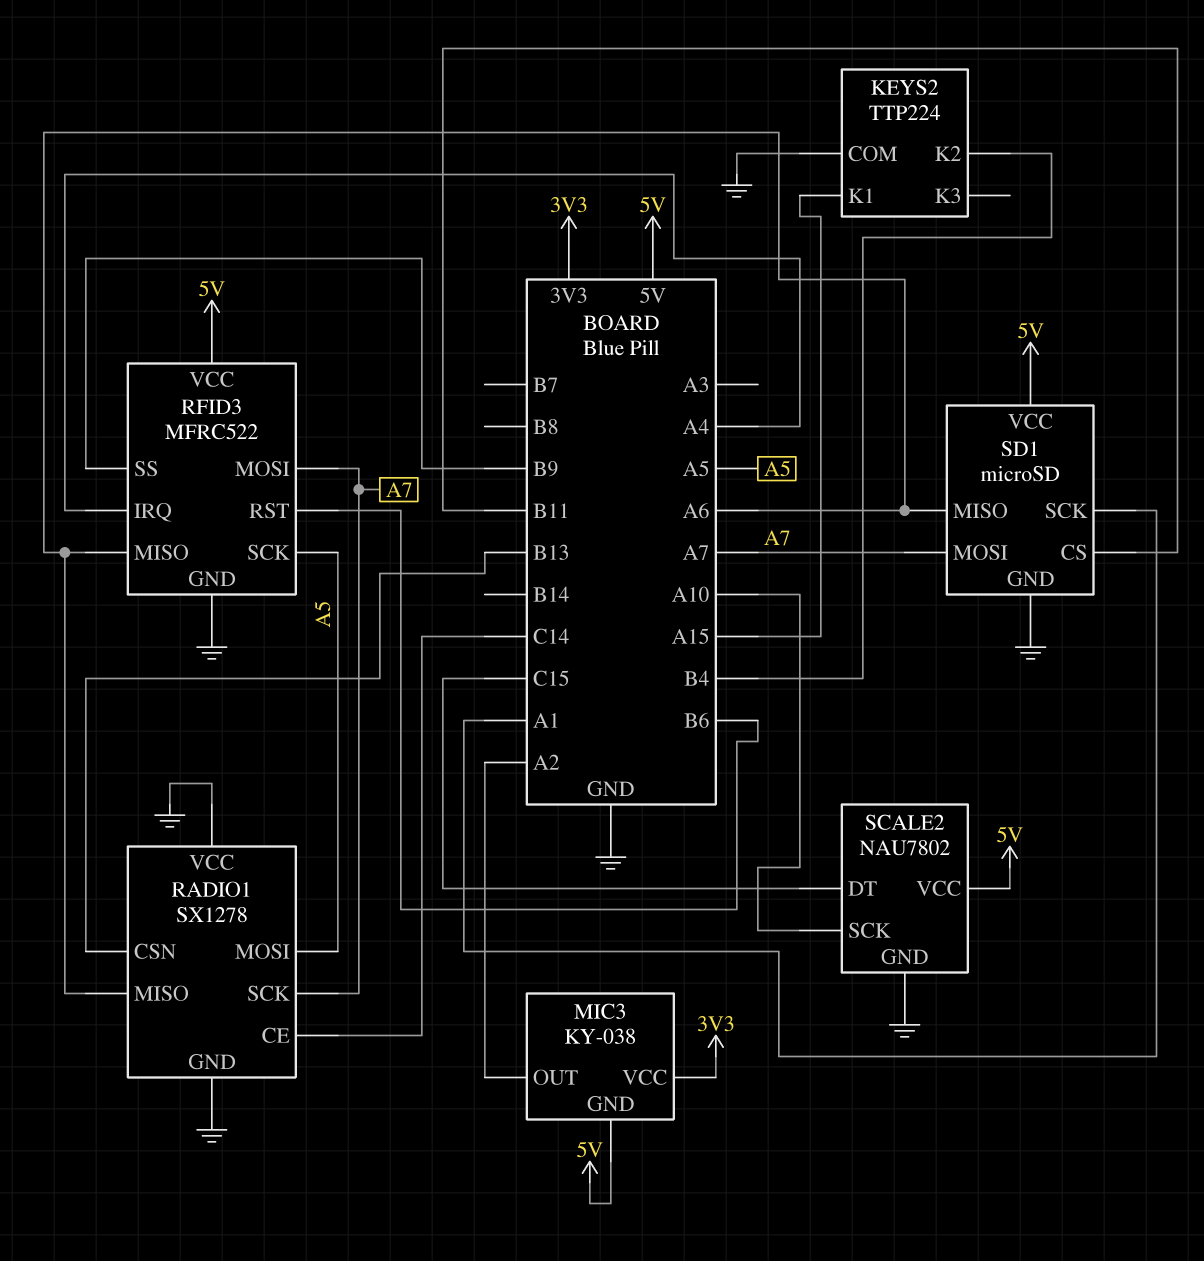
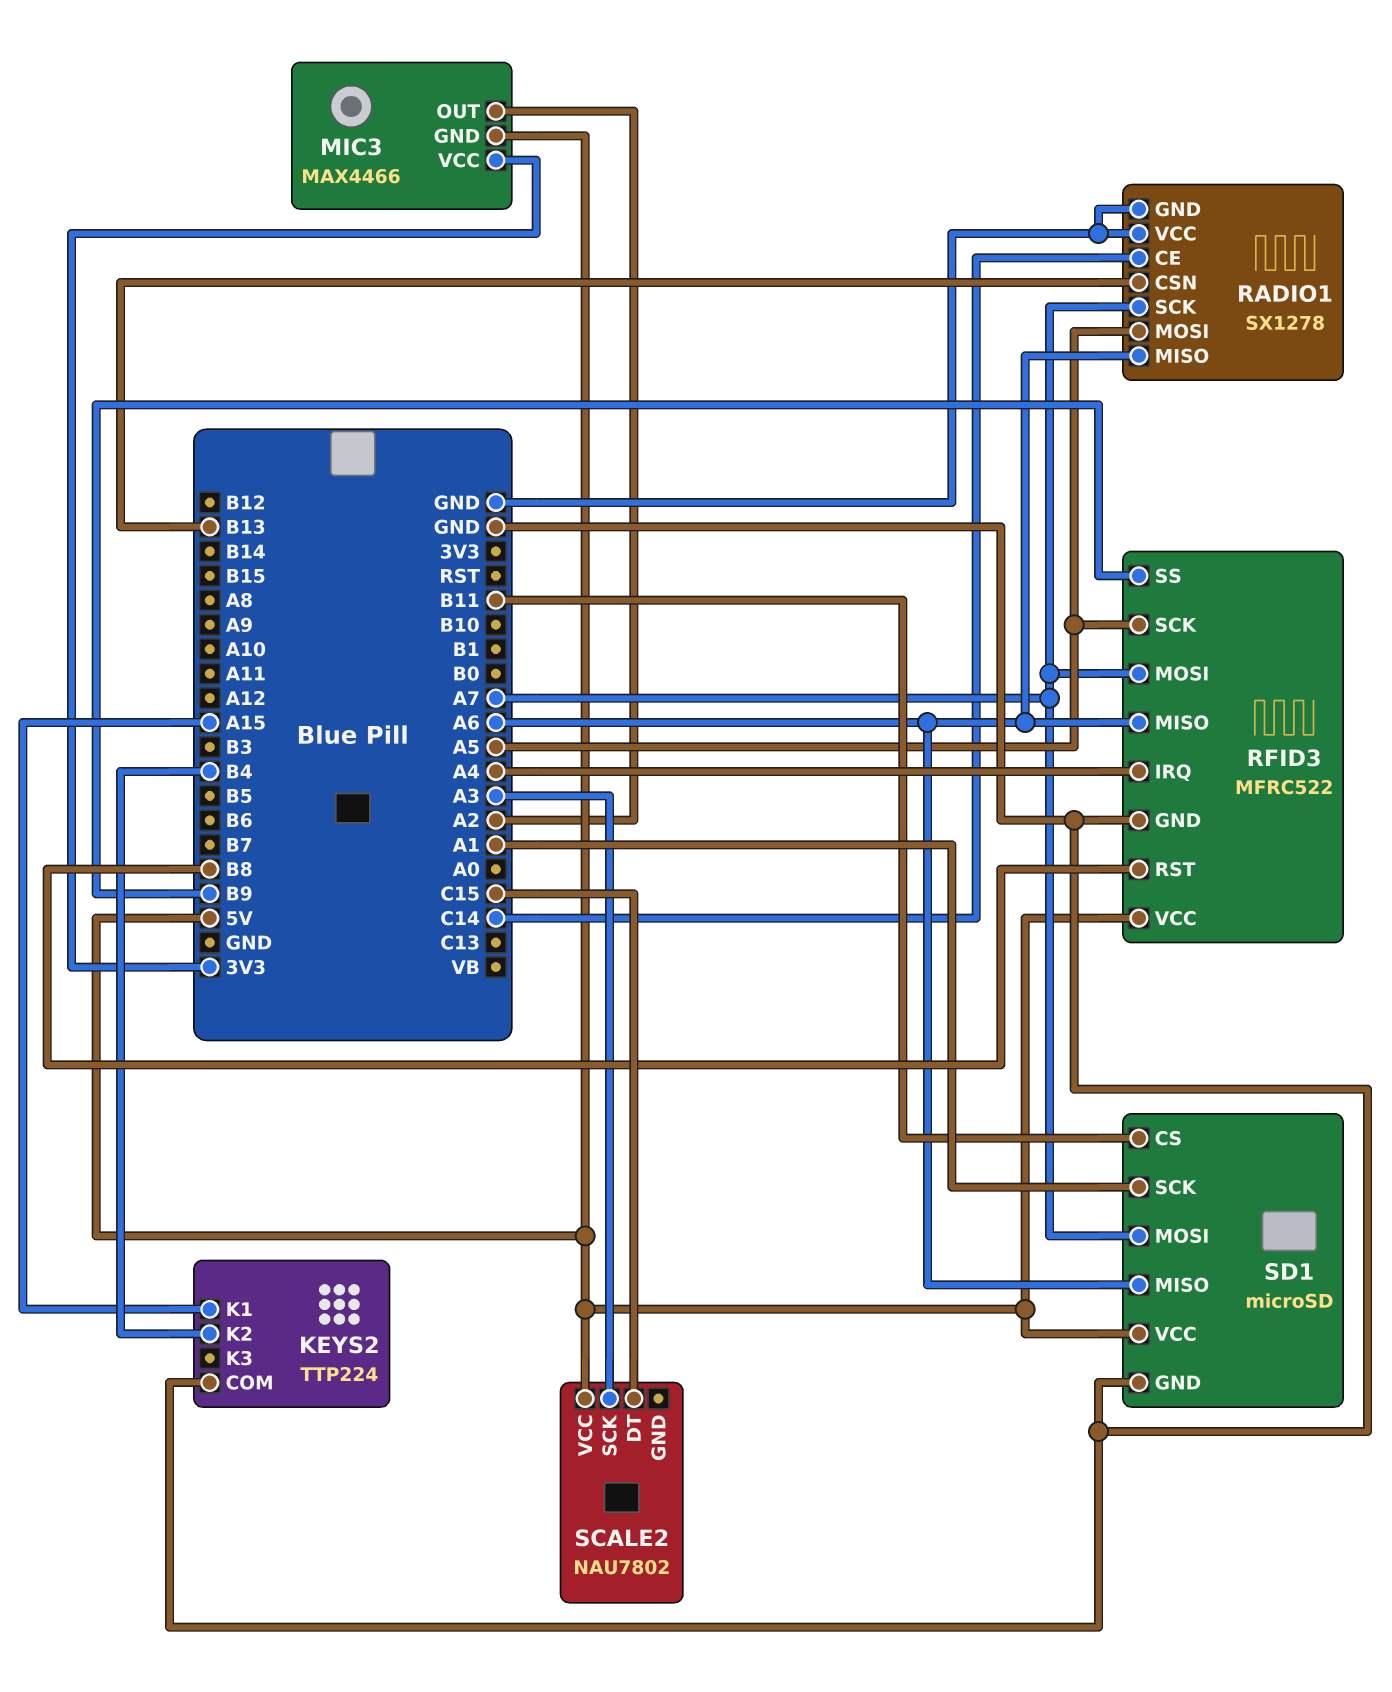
MIC3: KY-038 -> MAX4466
RFID3 pin RST: B6 -> B8
SCALE2 pin GND: GND -> none
SCALE2 pin SCK: A10 -> A3

